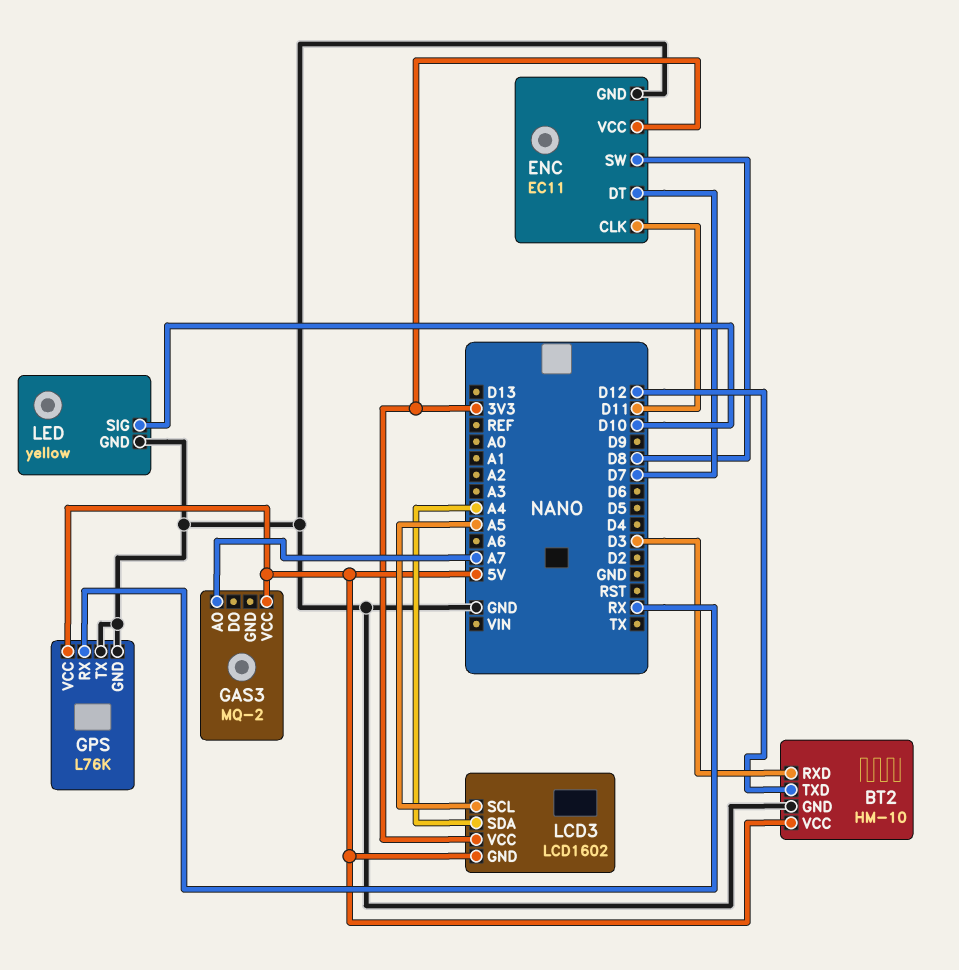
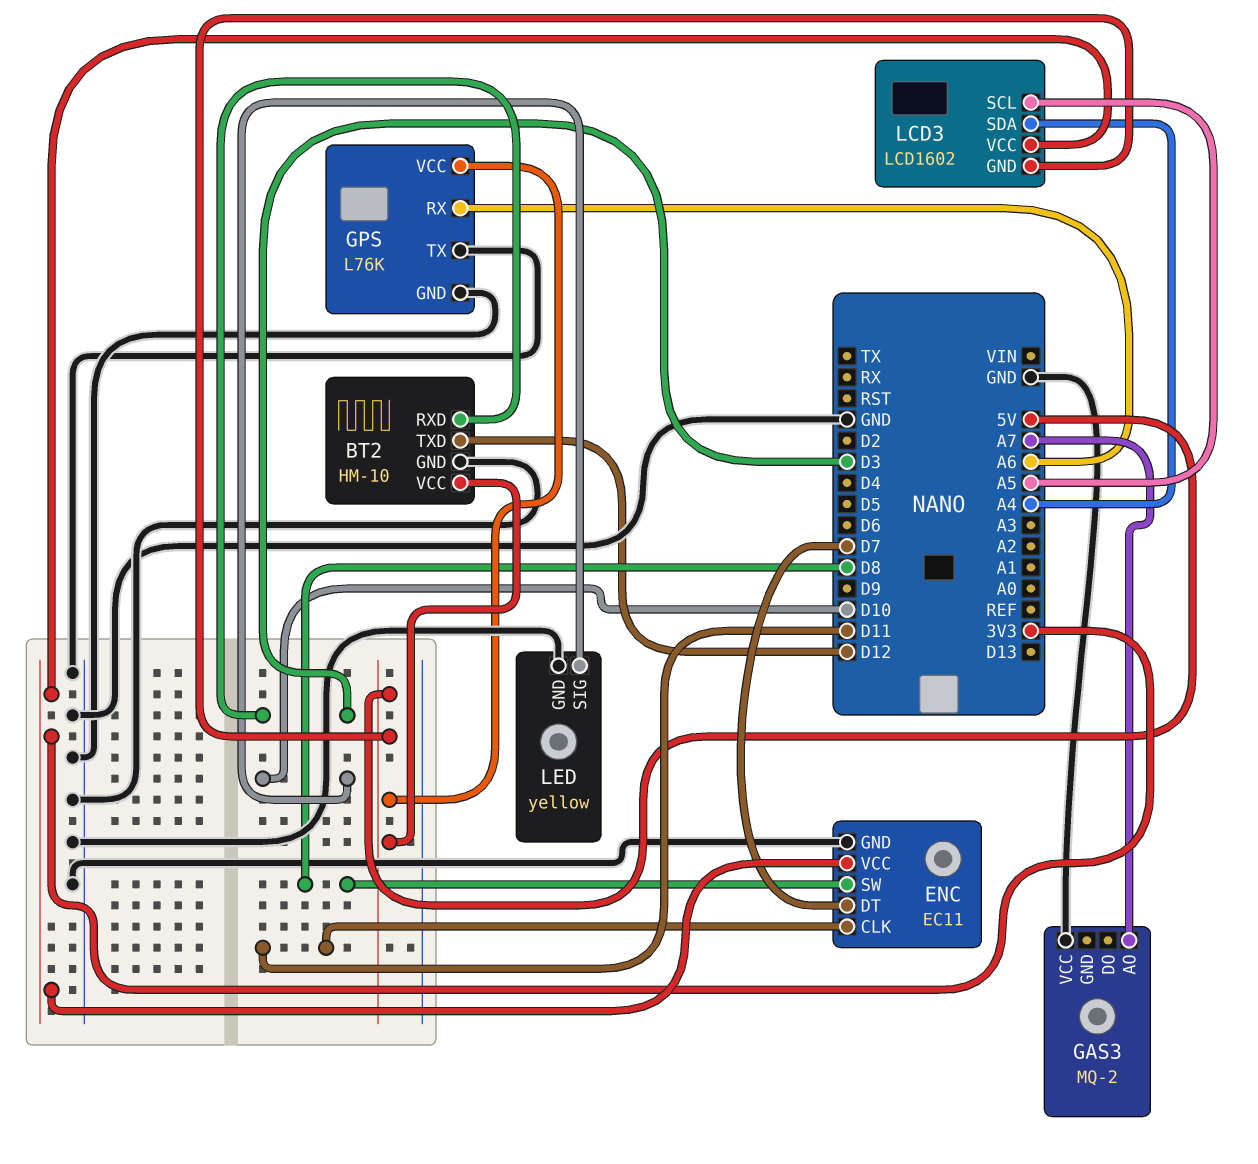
GAS3 pin VCC: 5V -> GND
GPS pin RX: RX -> A6

